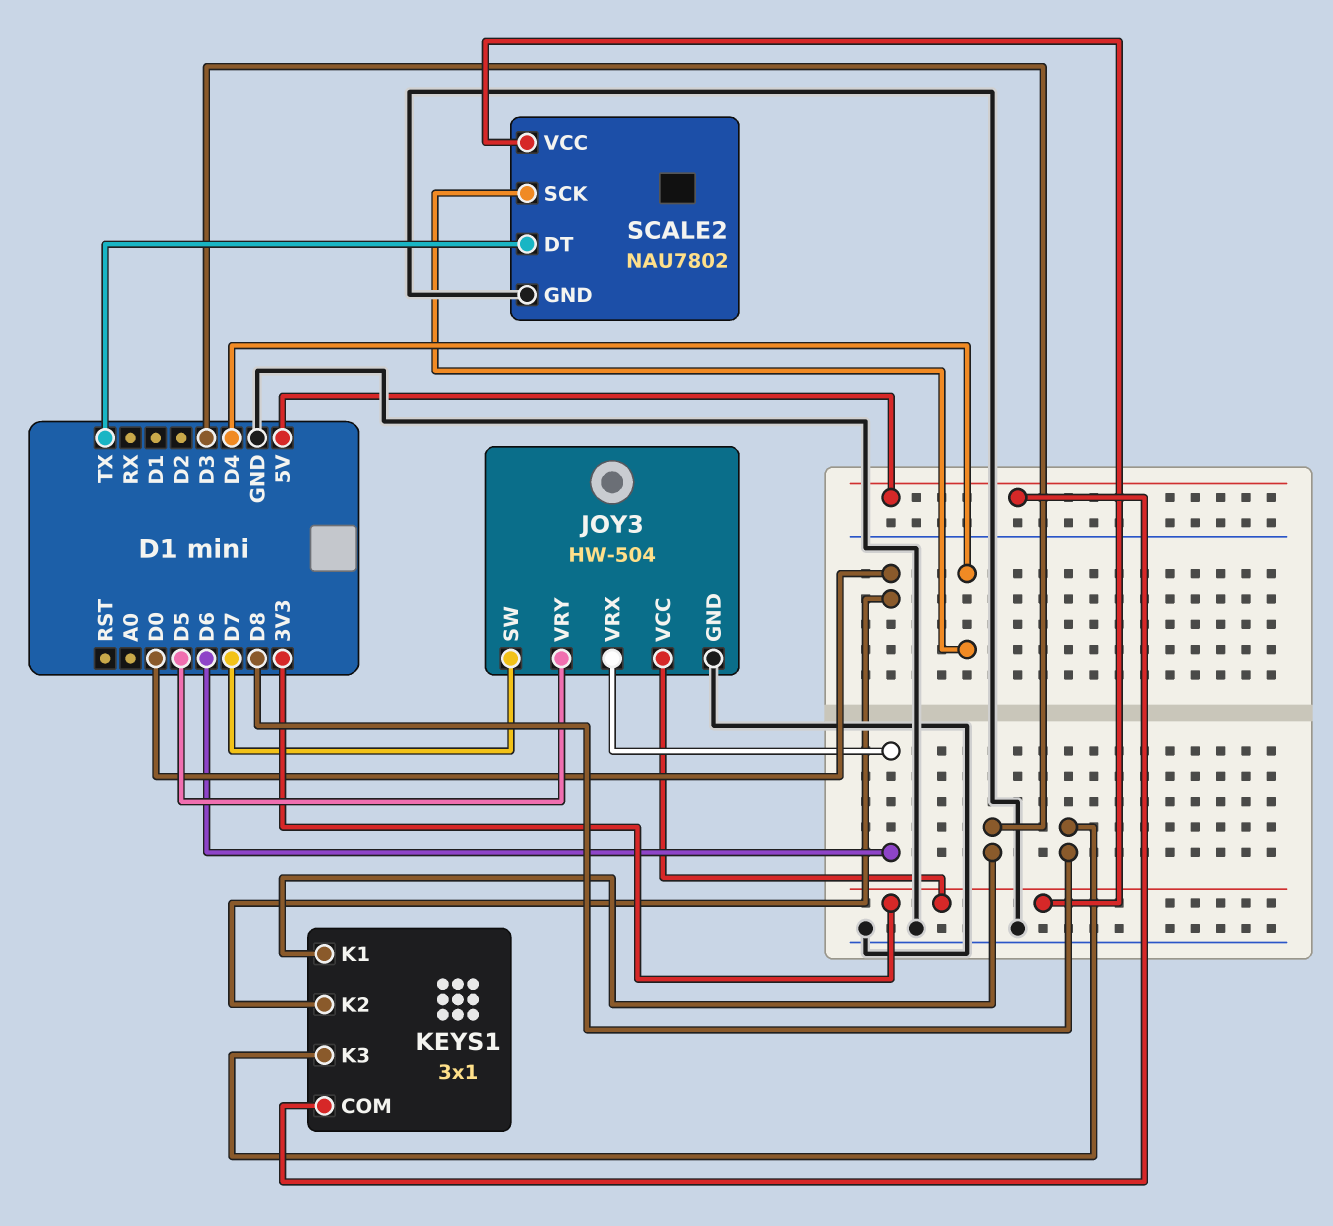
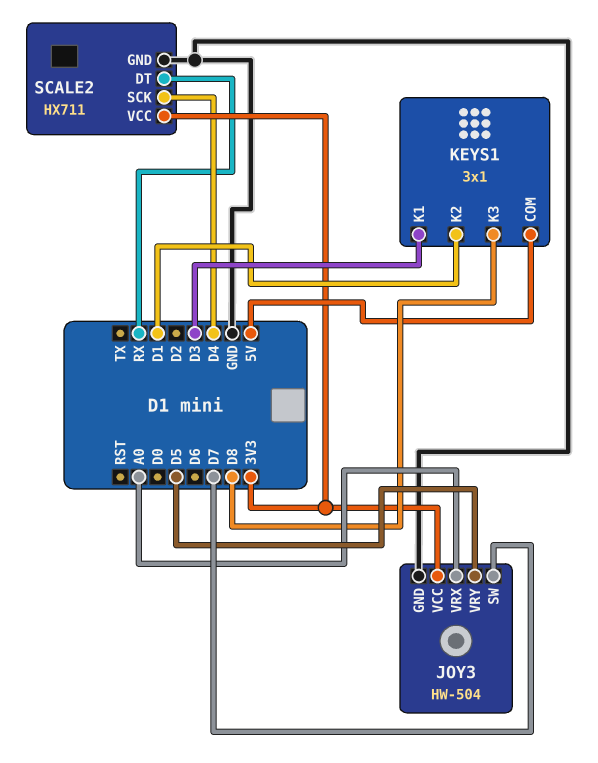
JOY3 pin VRX: D6 -> A0
KEYS1 pin K2: D0 -> D1
SCALE2: NAU7802 -> HX711
SCALE2 pin DT: TX -> RX

